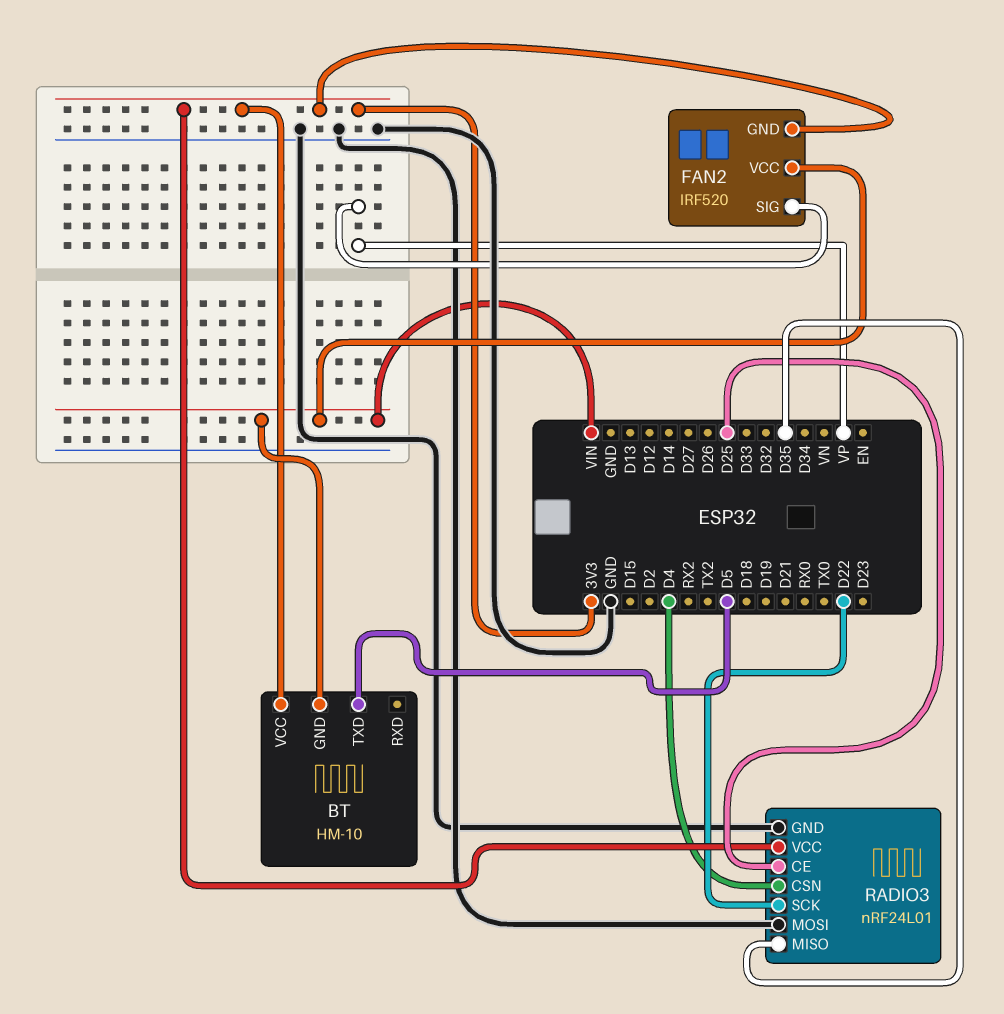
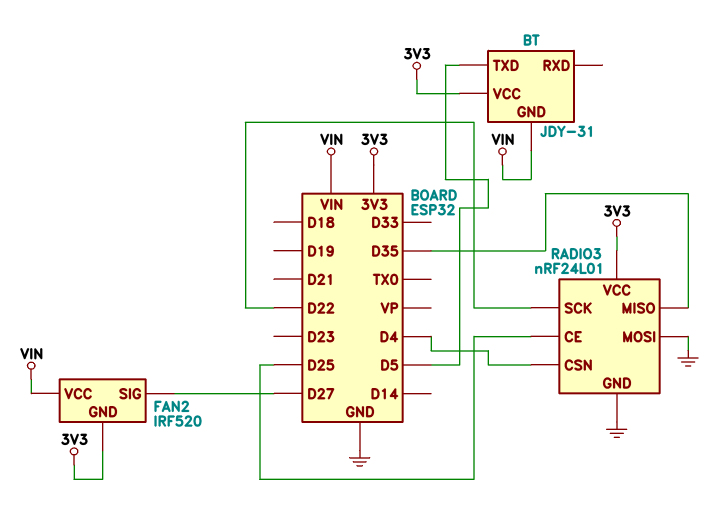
BT: HM-10 -> JDY-31
FAN2 pin SIG: VP -> D27

